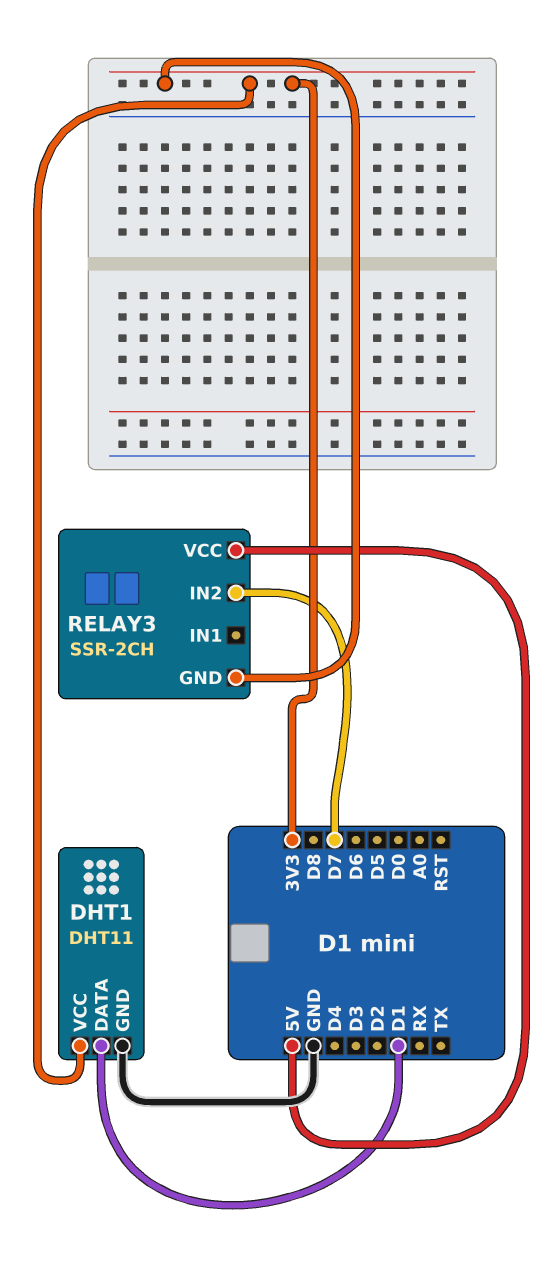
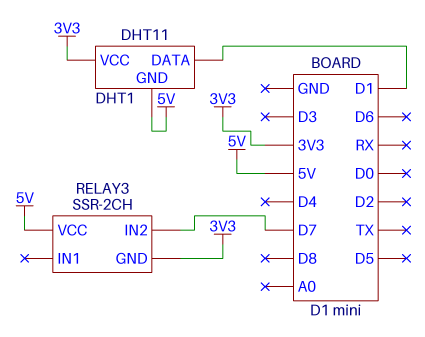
DHT1 pin GND: GND -> 5V

